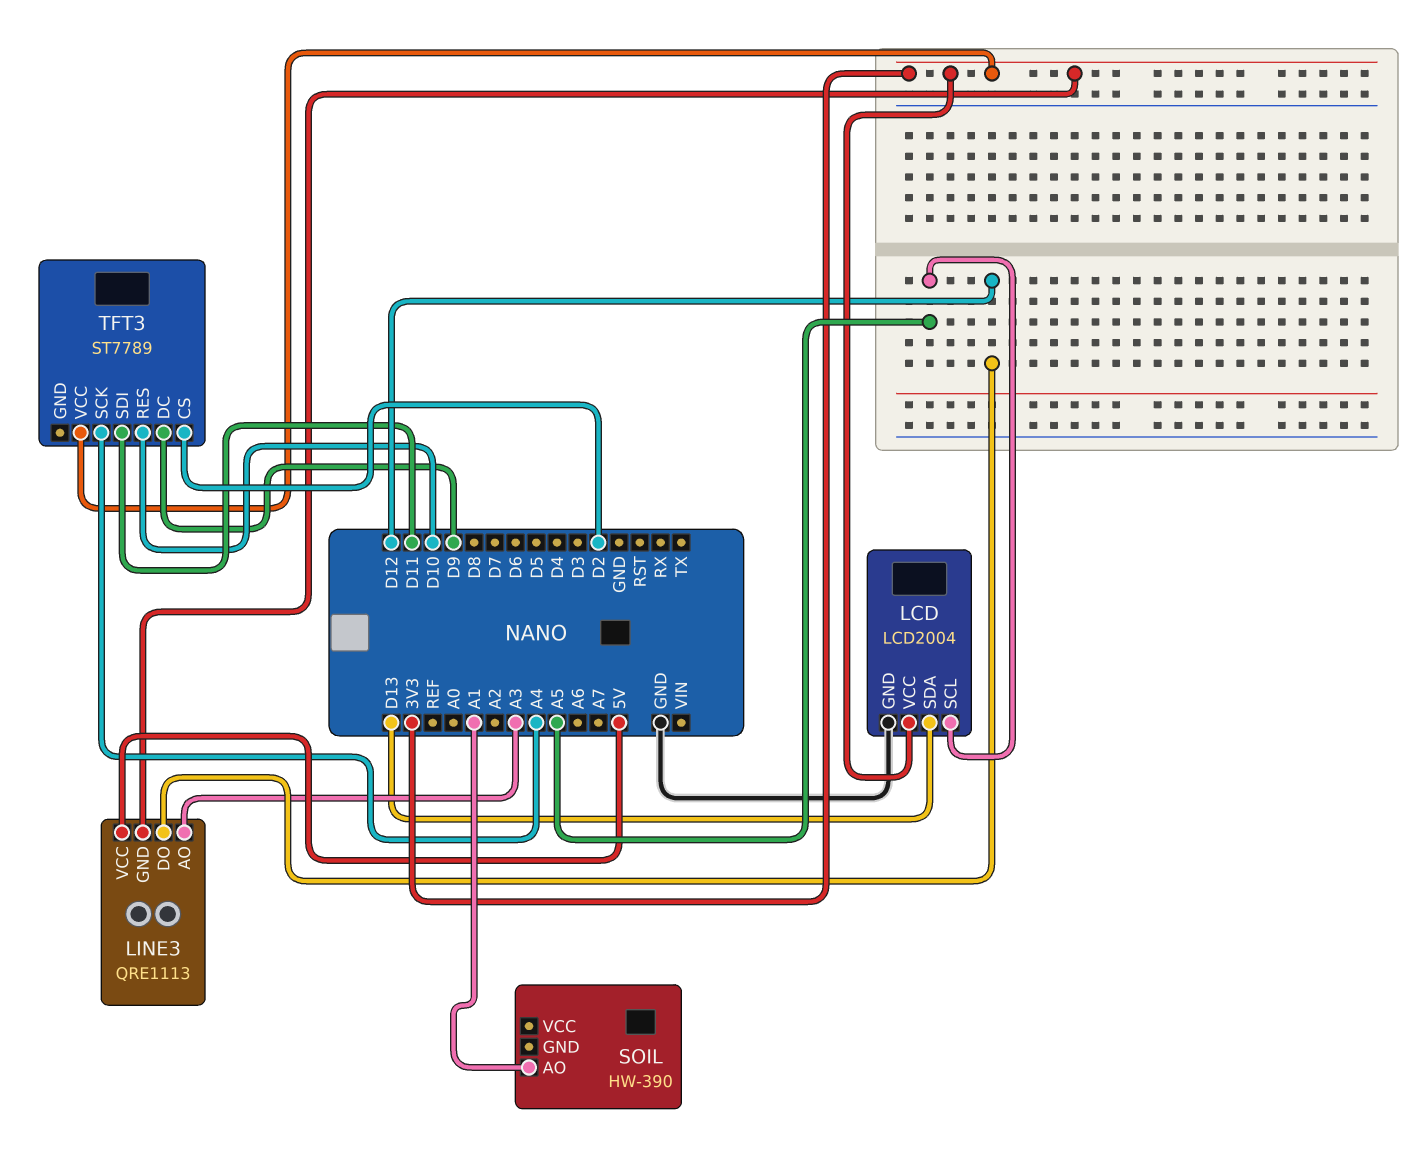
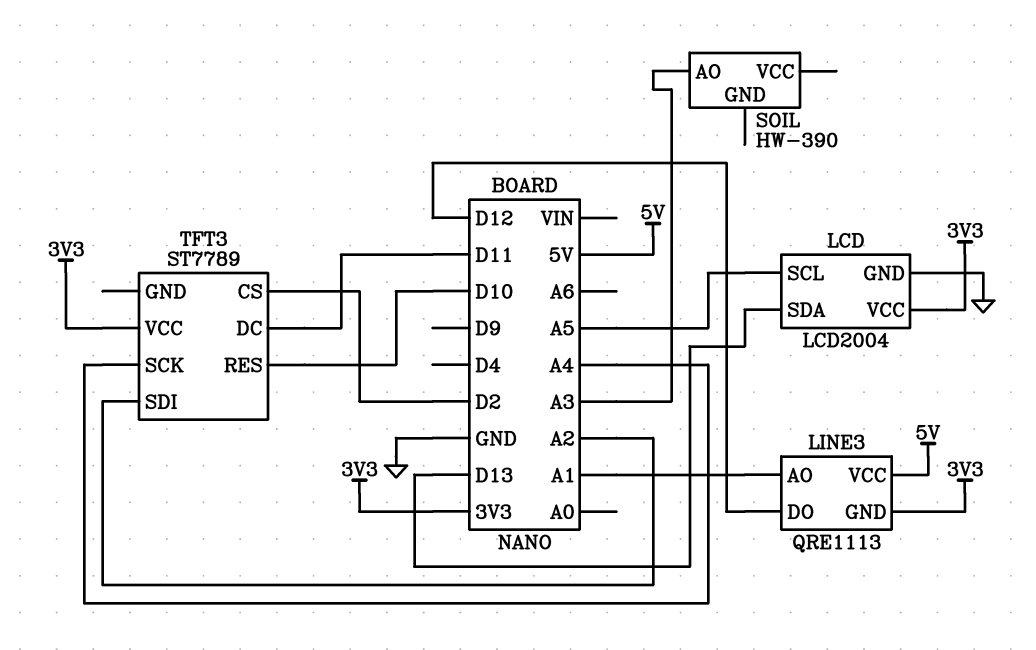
LINE3 pin AO: A3 -> A1
SOIL pin AO: A1 -> A3
TFT3 pin DC: D9 -> D11
TFT3 pin SDI: D11 -> A2

